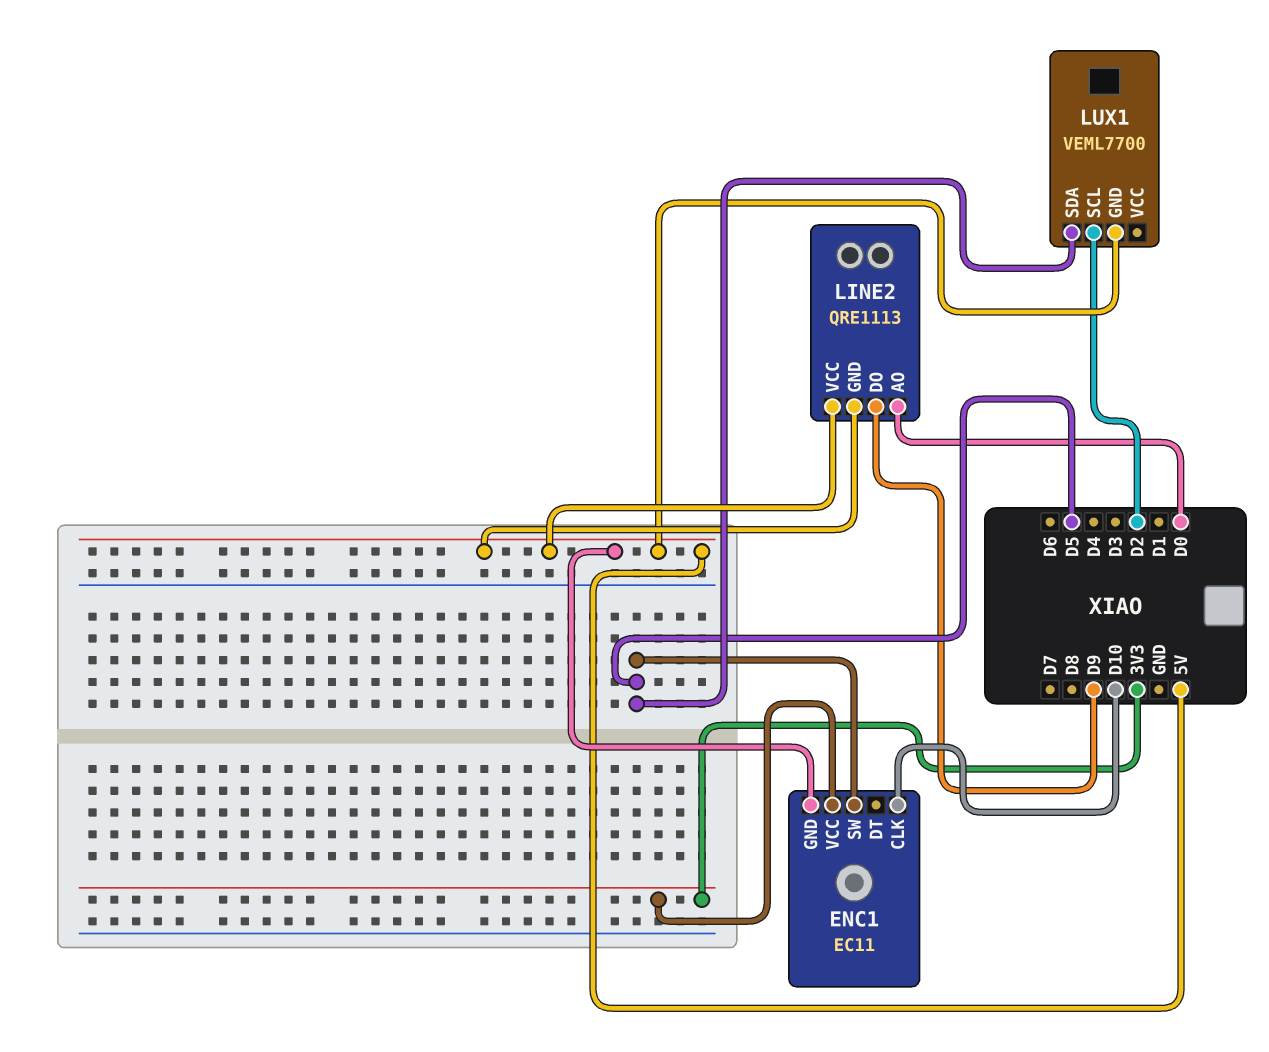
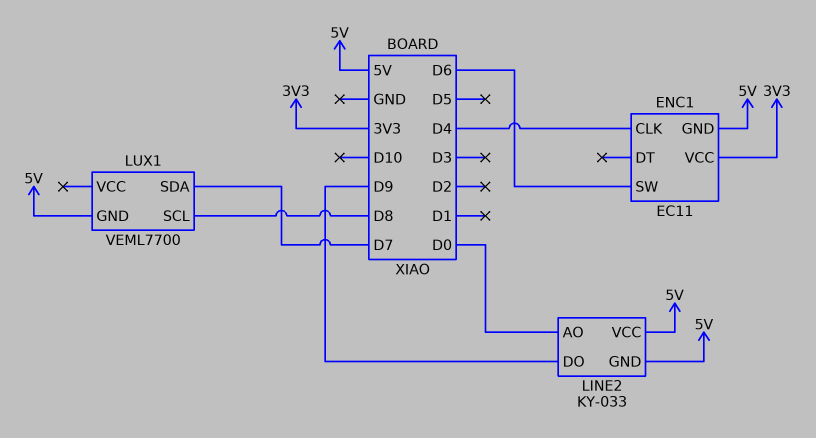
ENC1 pin CLK: D10 -> D4
ENC1 pin SW: D5 -> D6
LINE2: QRE1113 -> KY-033
LUX1 pin SCL: D2 -> D8
LUX1 pin SDA: D5 -> D7

